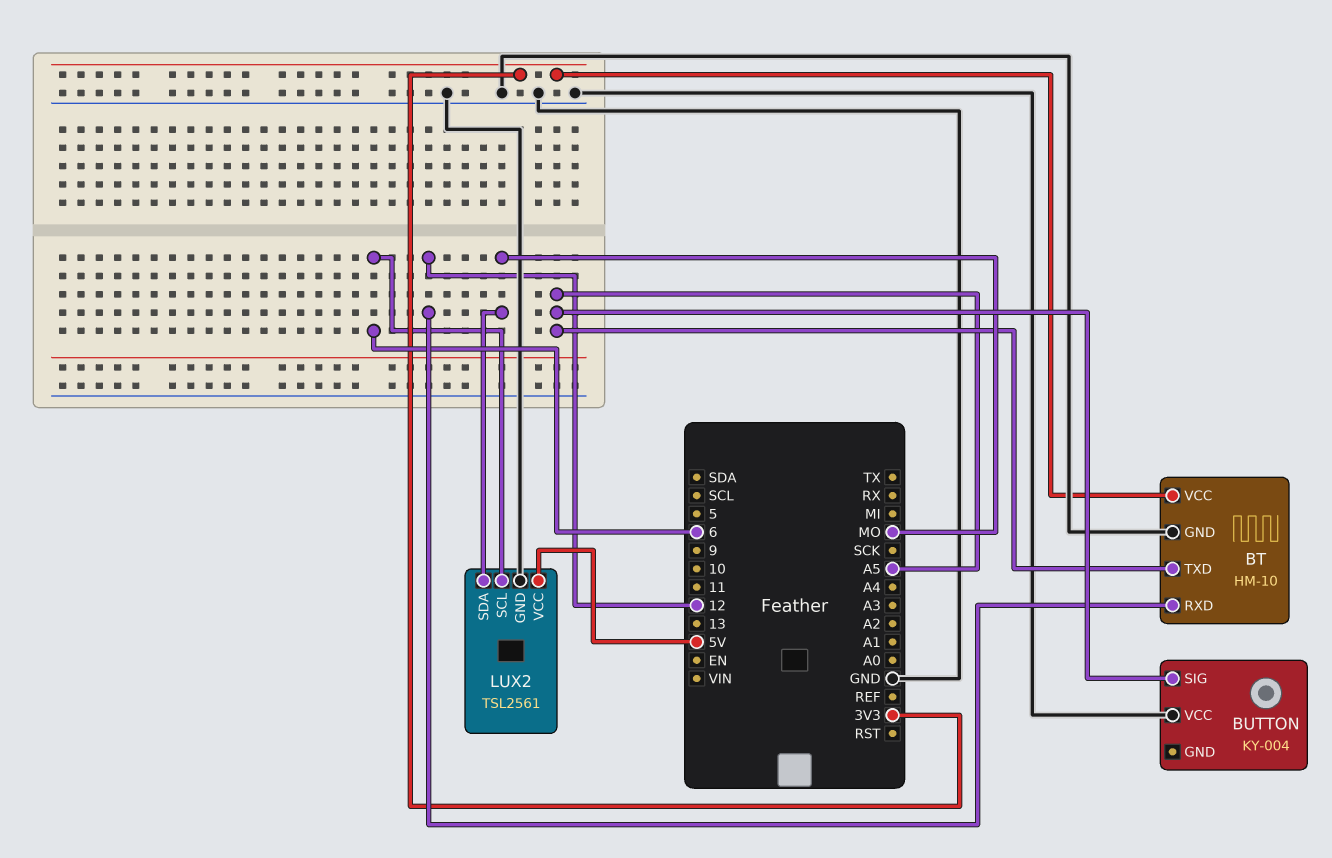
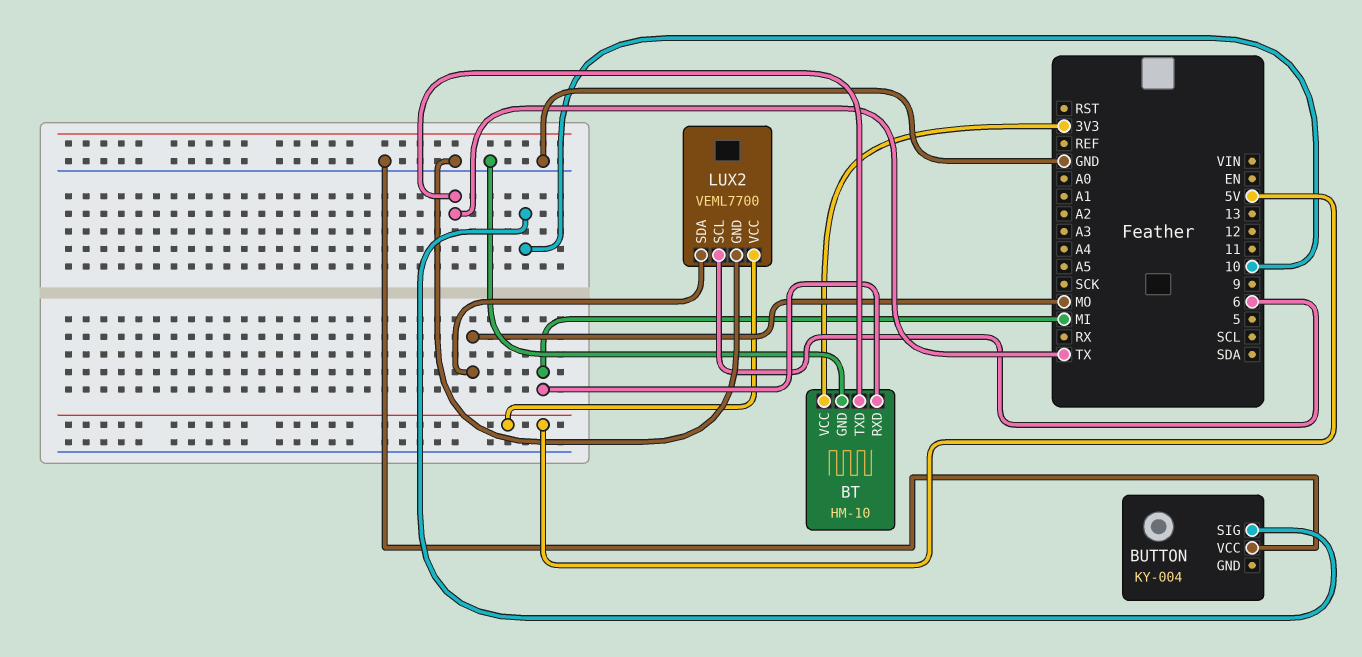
BT pin RXD: 12 -> MI
BT pin TXD: A5 -> TX
BUTTON pin SIG: A5 -> 10
LUX2: TSL2561 -> VEML7700

